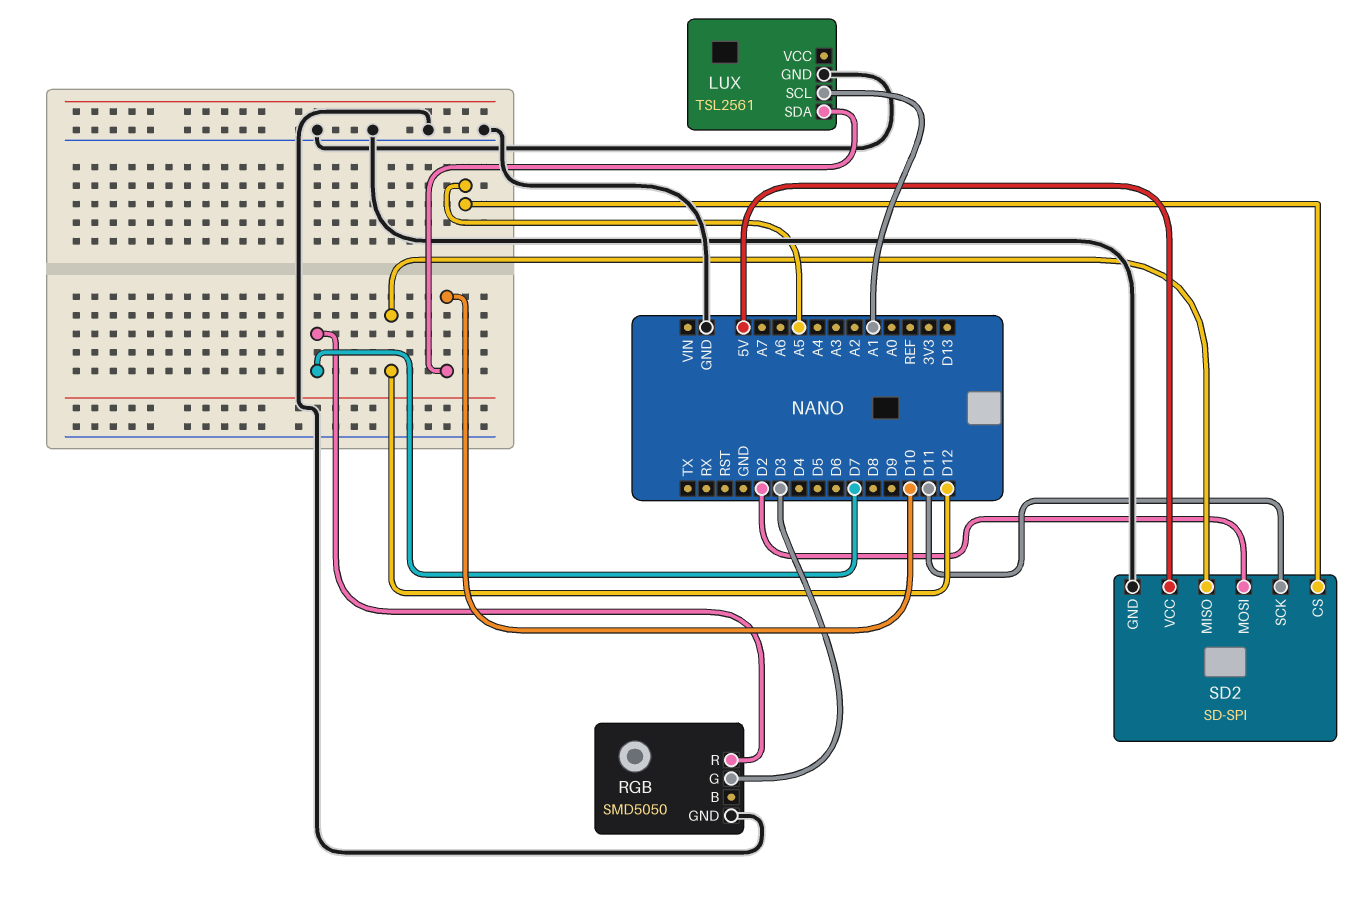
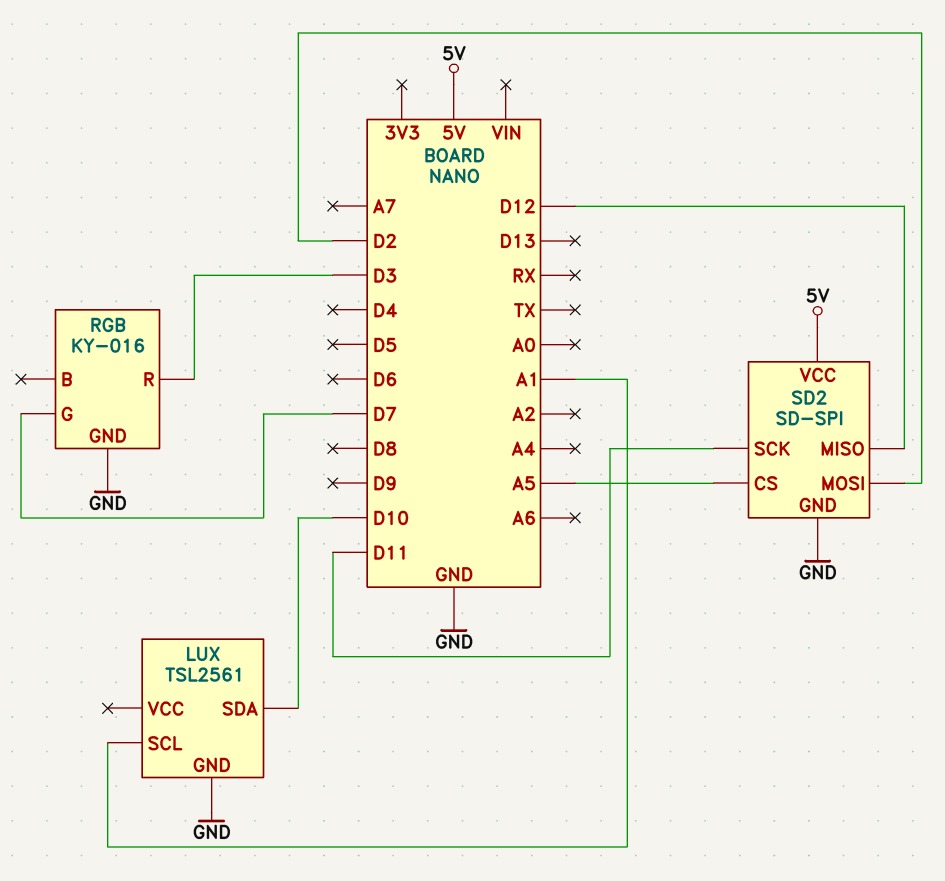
RGB: SMD5050 -> KY-016
RGB pin G: D3 -> D7
RGB pin R: D7 -> D3

